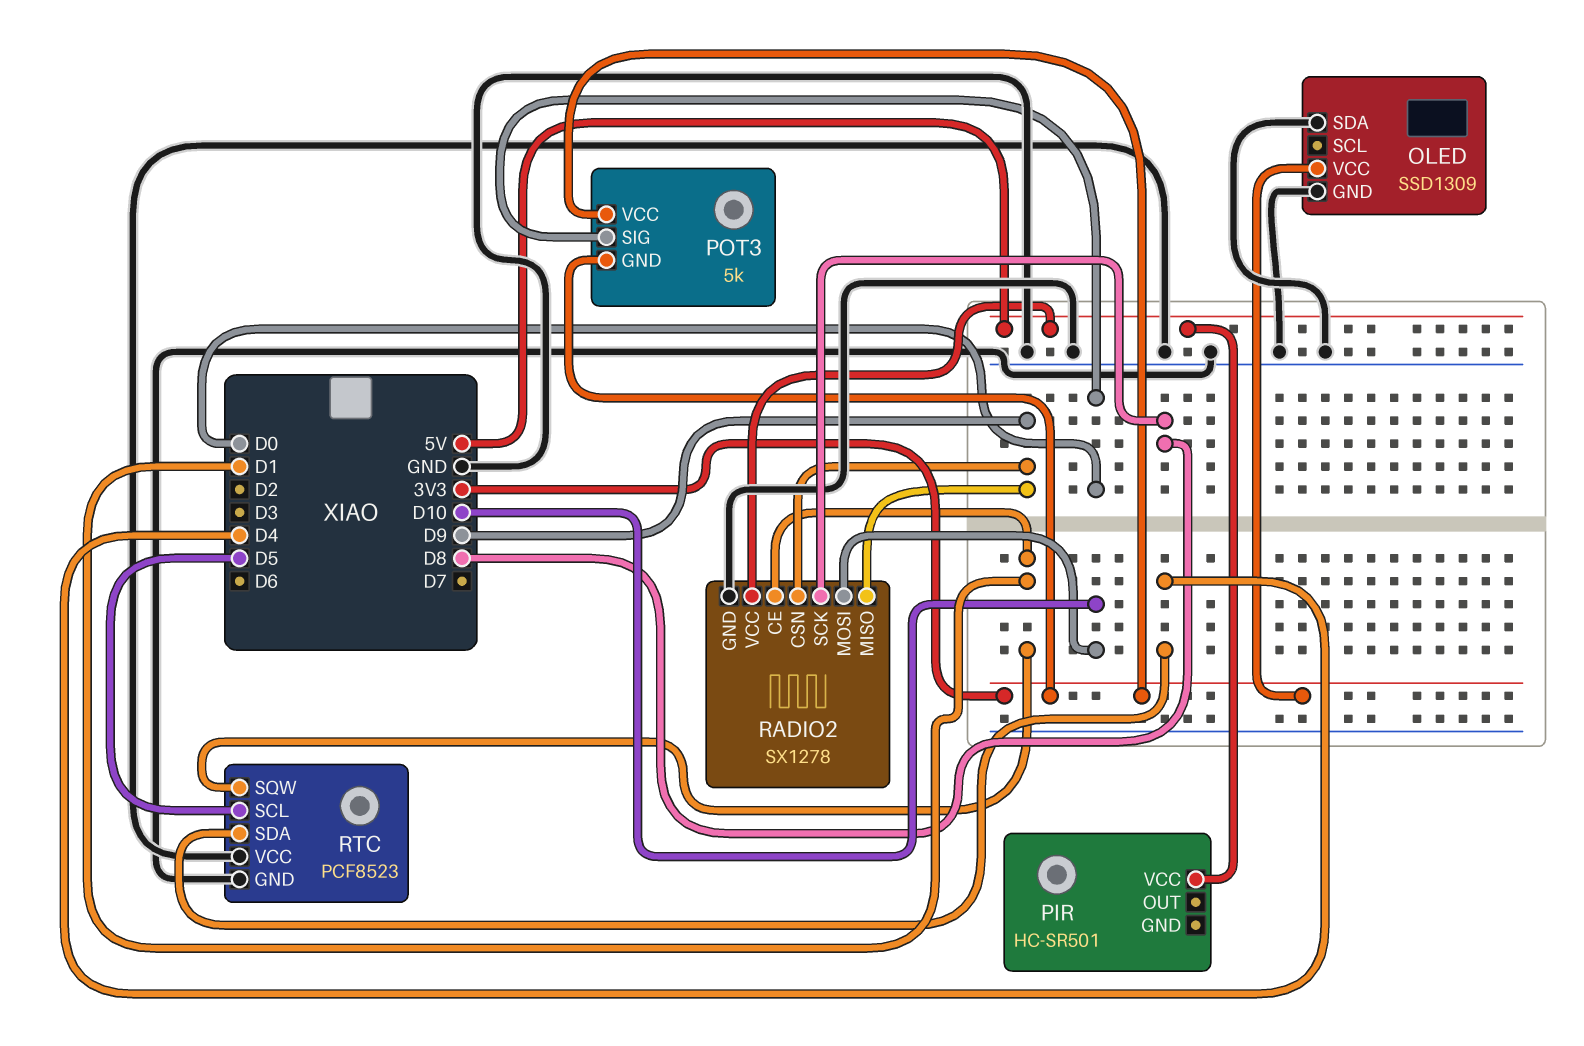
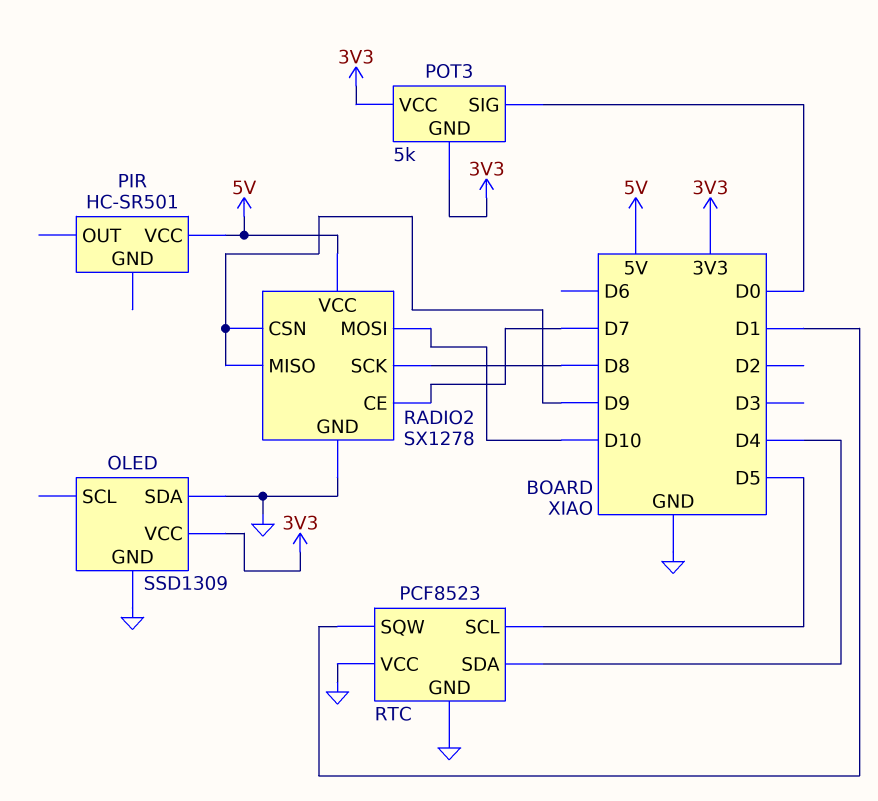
RADIO2 pin CE: D1 -> D7

